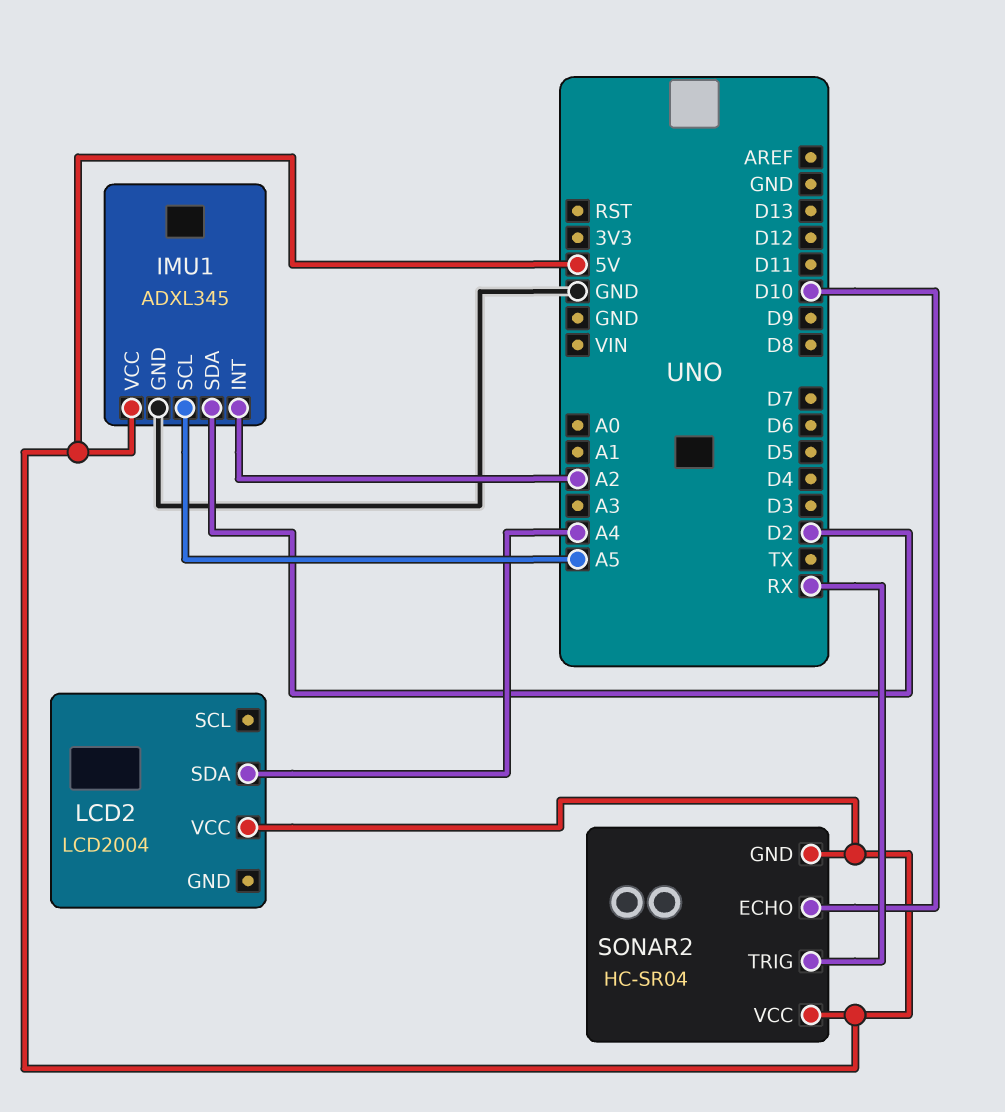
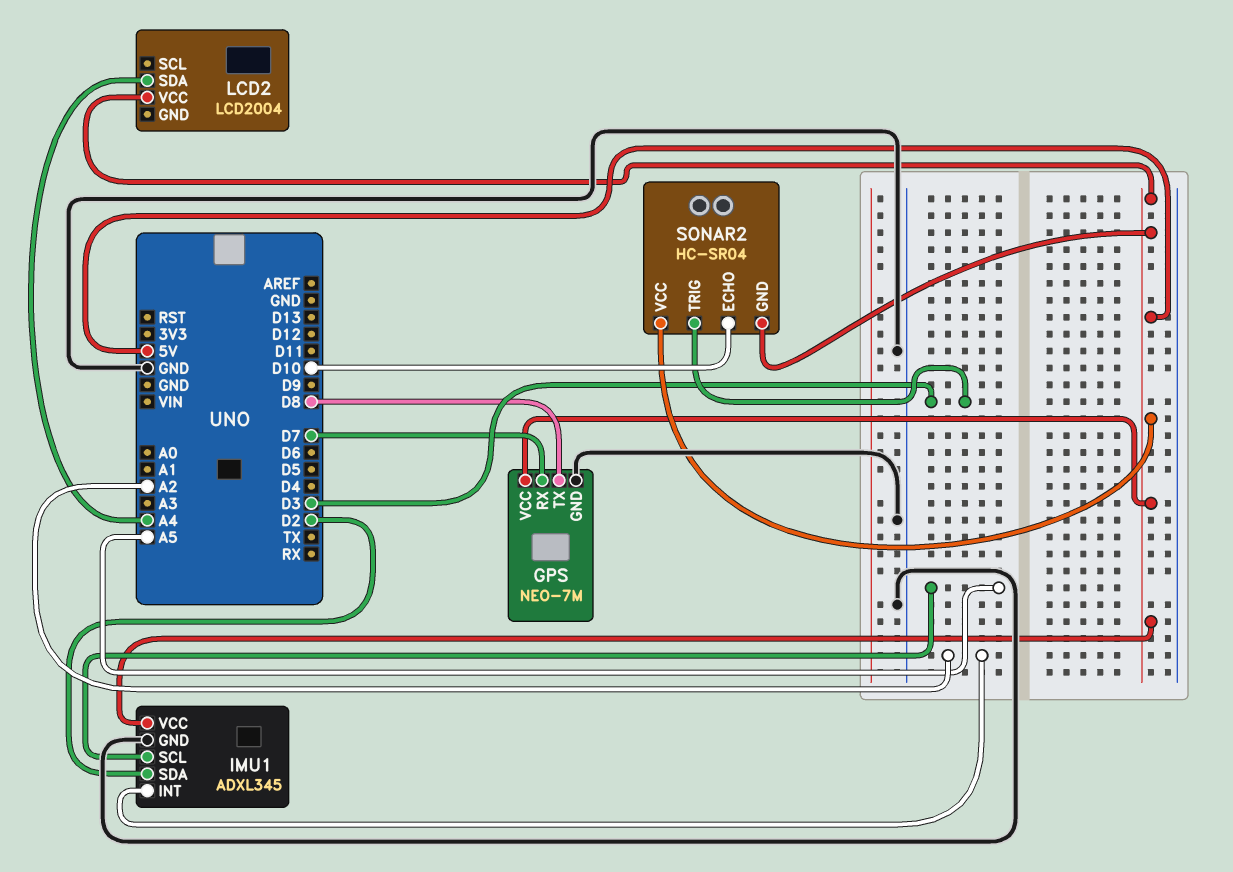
GPS: none -> NEO-7M
GPS pin GND: none -> GND
GPS pin RX: none -> D7
GPS pin TX: none -> D8
GPS pin VCC: none -> 5V
SONAR2 pin TRIG: RX -> D3

